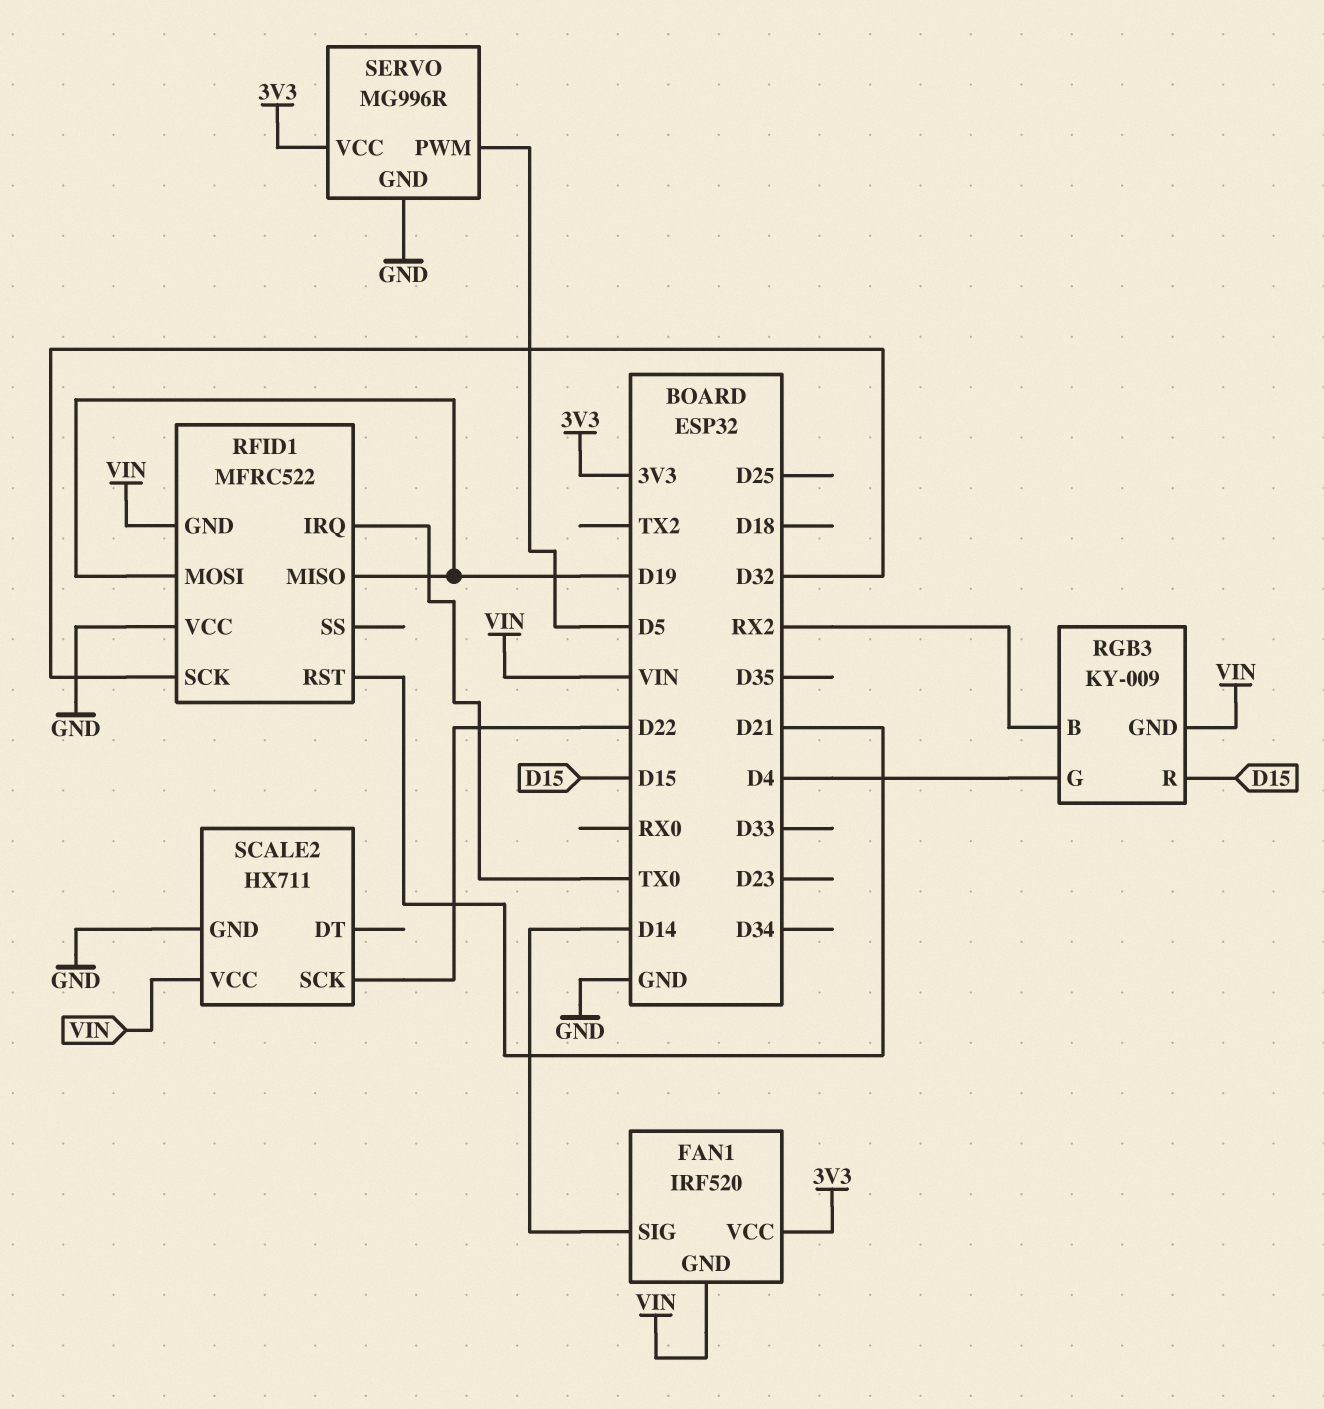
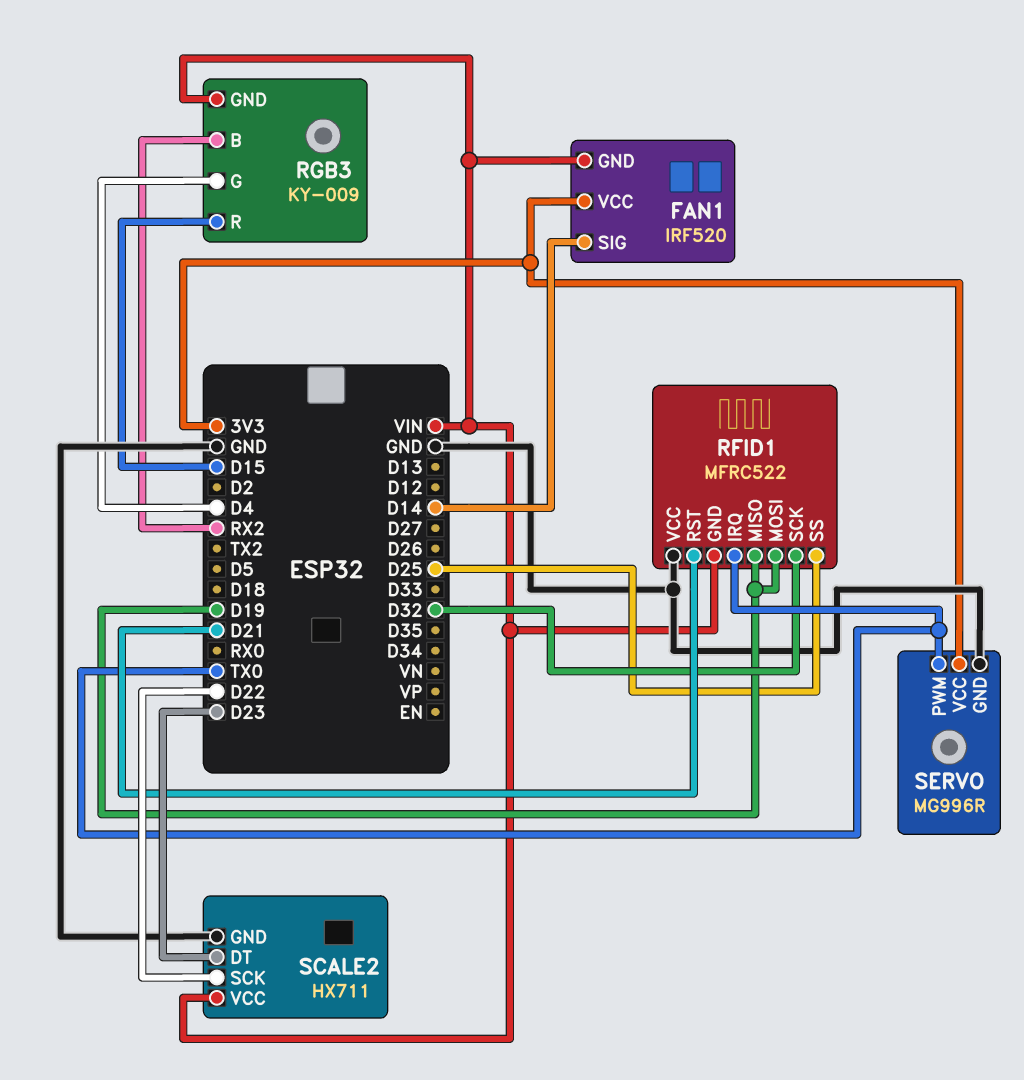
RFID1 pin SS: none -> D25
SCALE2 pin DT: none -> D23
SERVO pin PWM: D5 -> TX0

